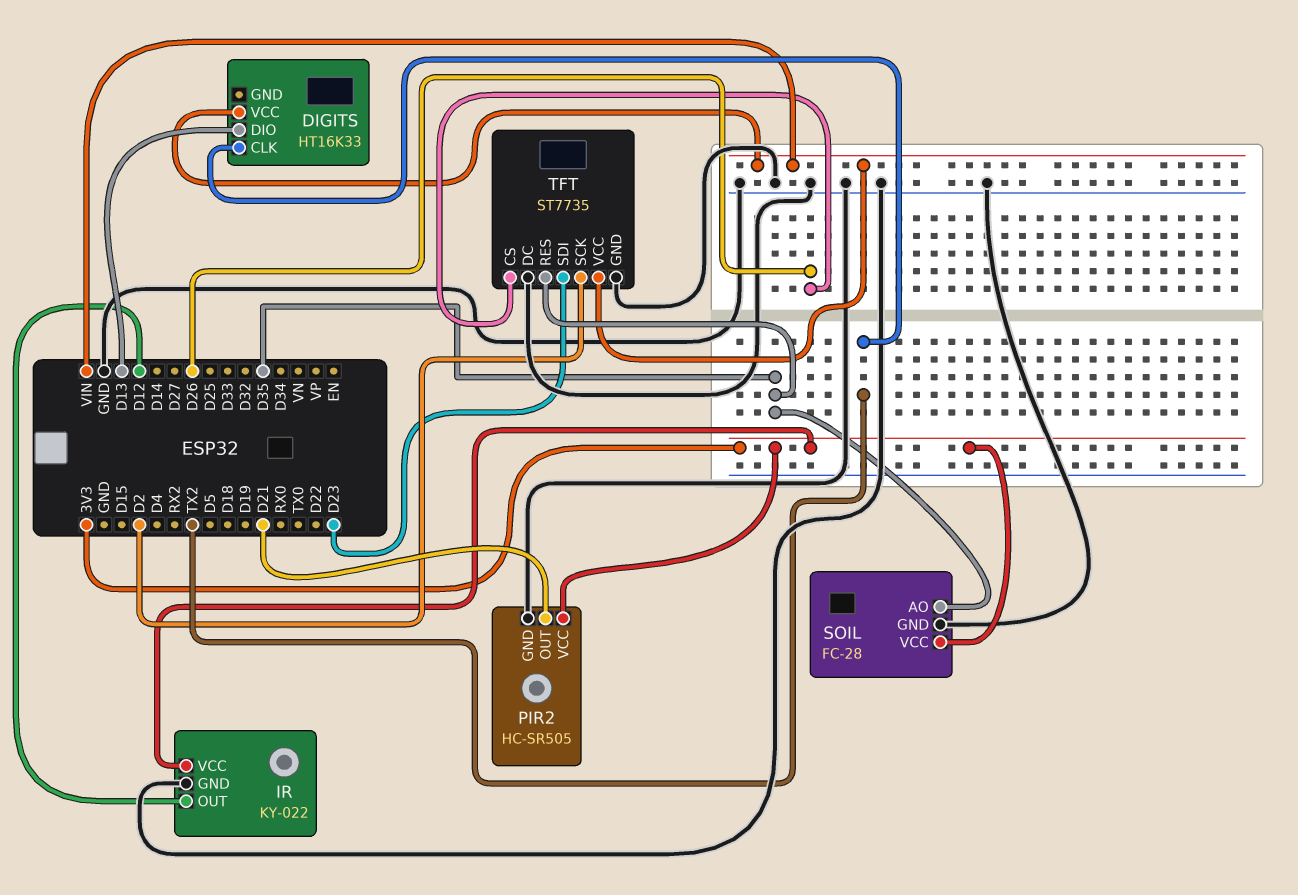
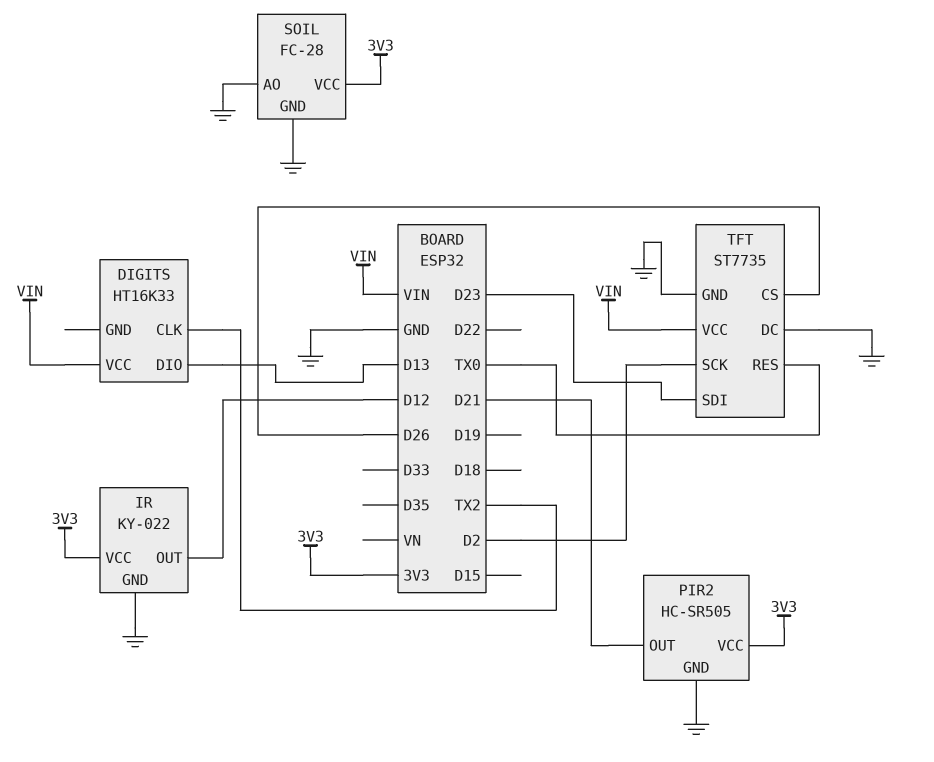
SOIL pin AO: D35 -> GND
TFT pin RES: D35 -> TX0

